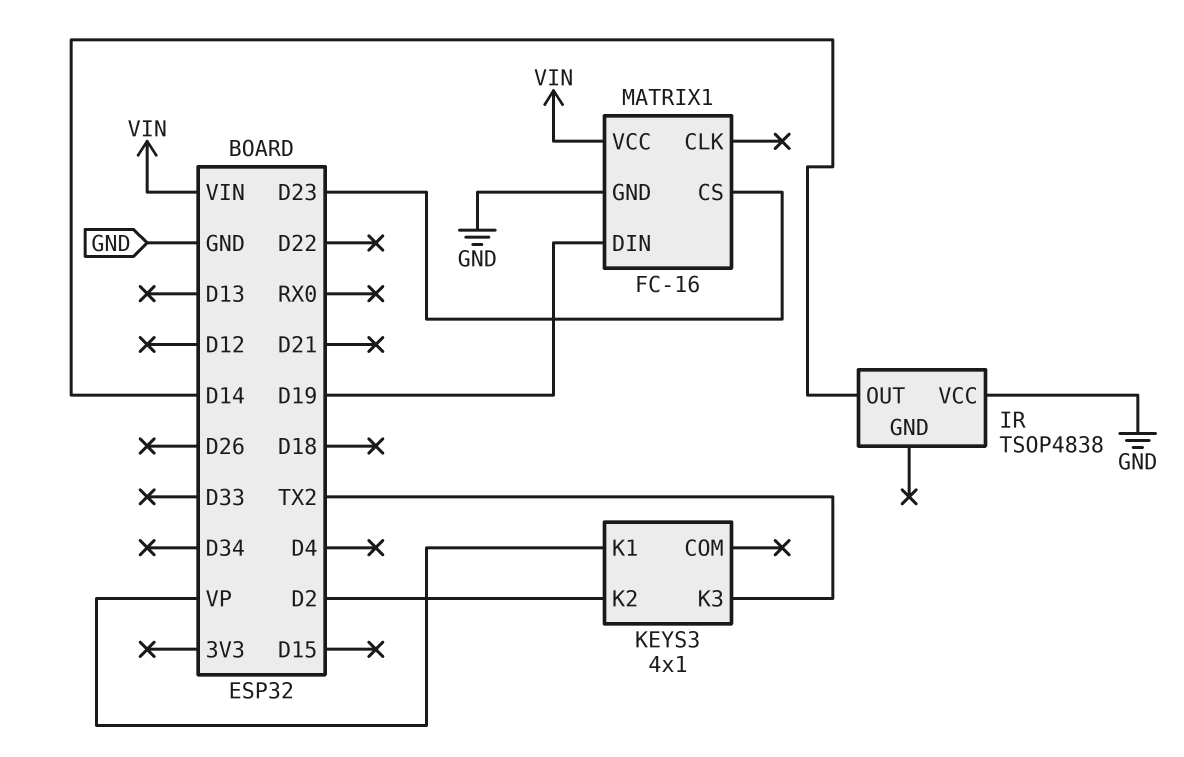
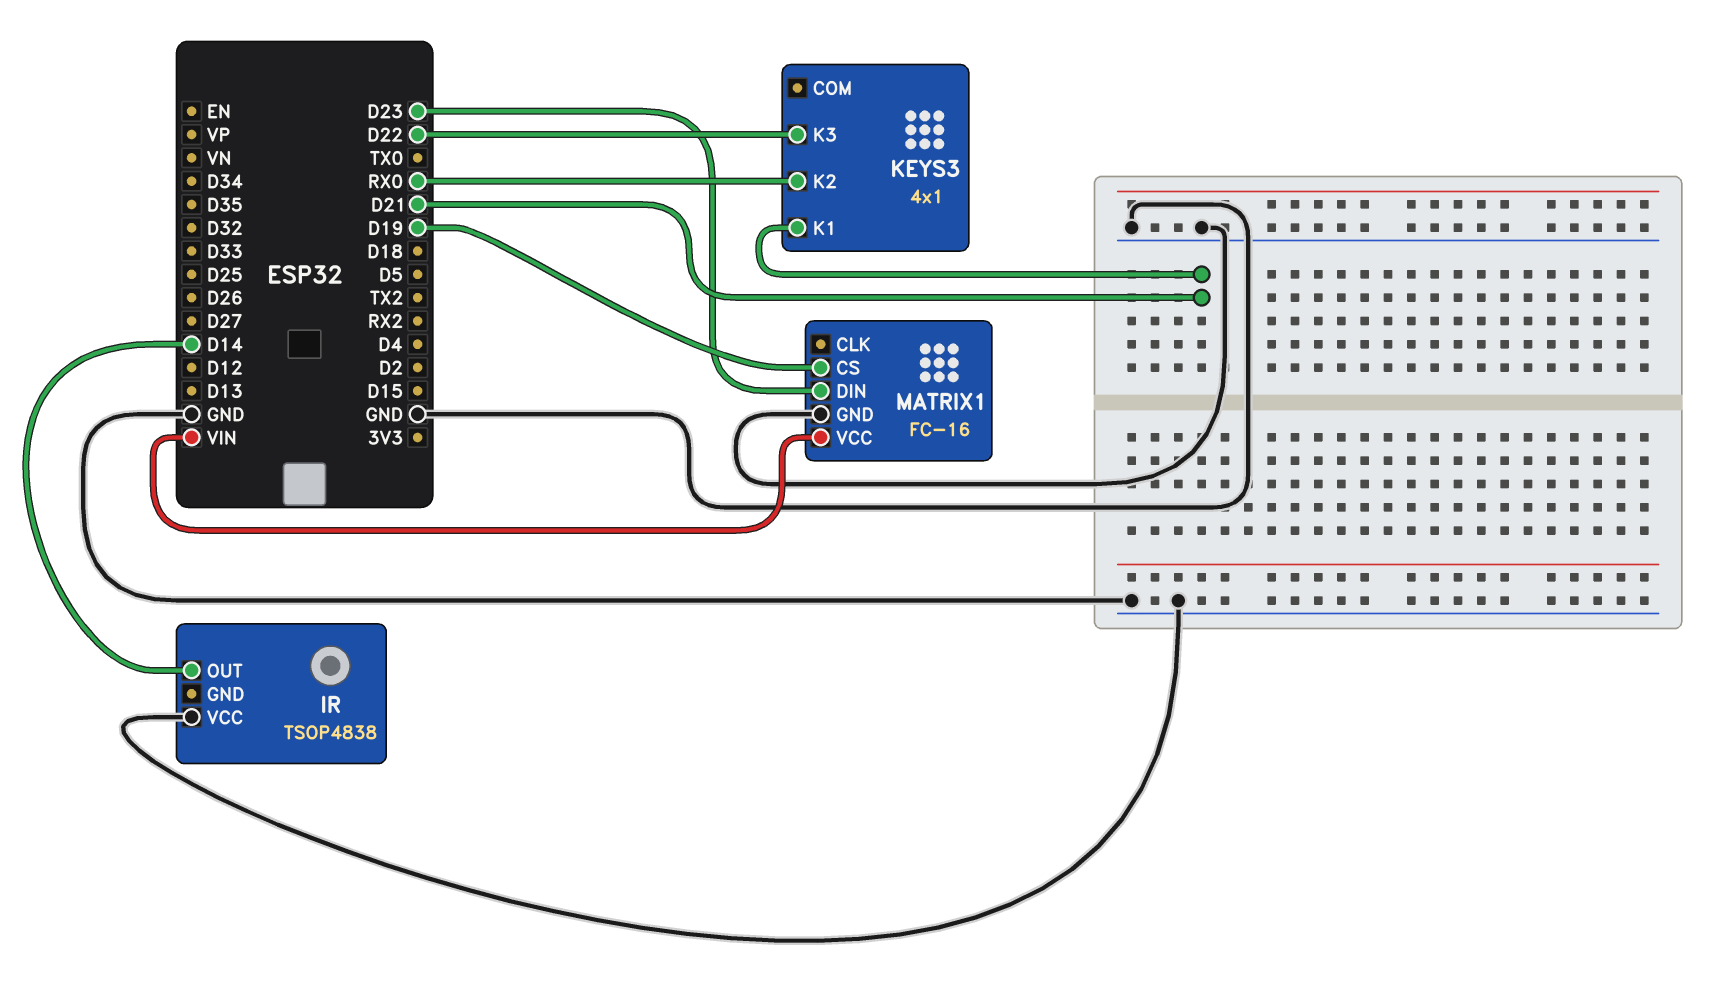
KEYS3 pin K1: VP -> D21
KEYS3 pin K2: D2 -> RX0
KEYS3 pin K3: TX2 -> D22
MATRIX1 pin CS: D23 -> D19
MATRIX1 pin DIN: D19 -> D23

